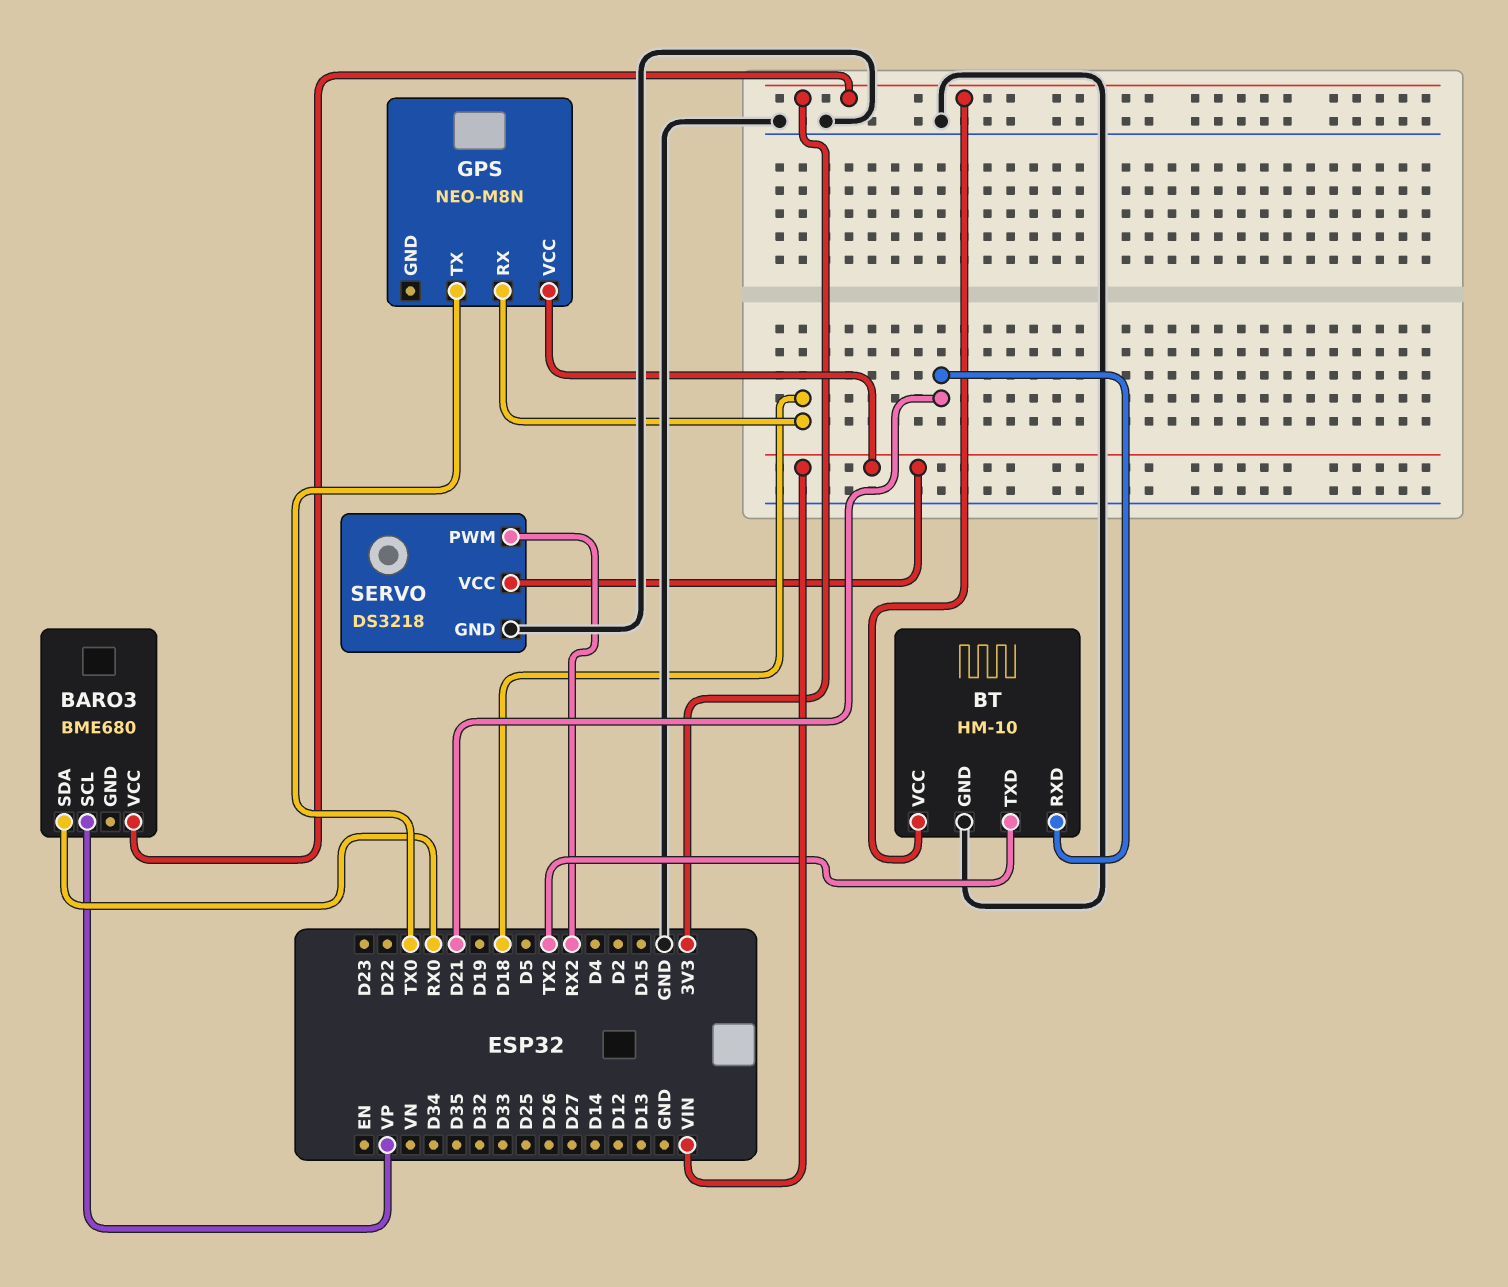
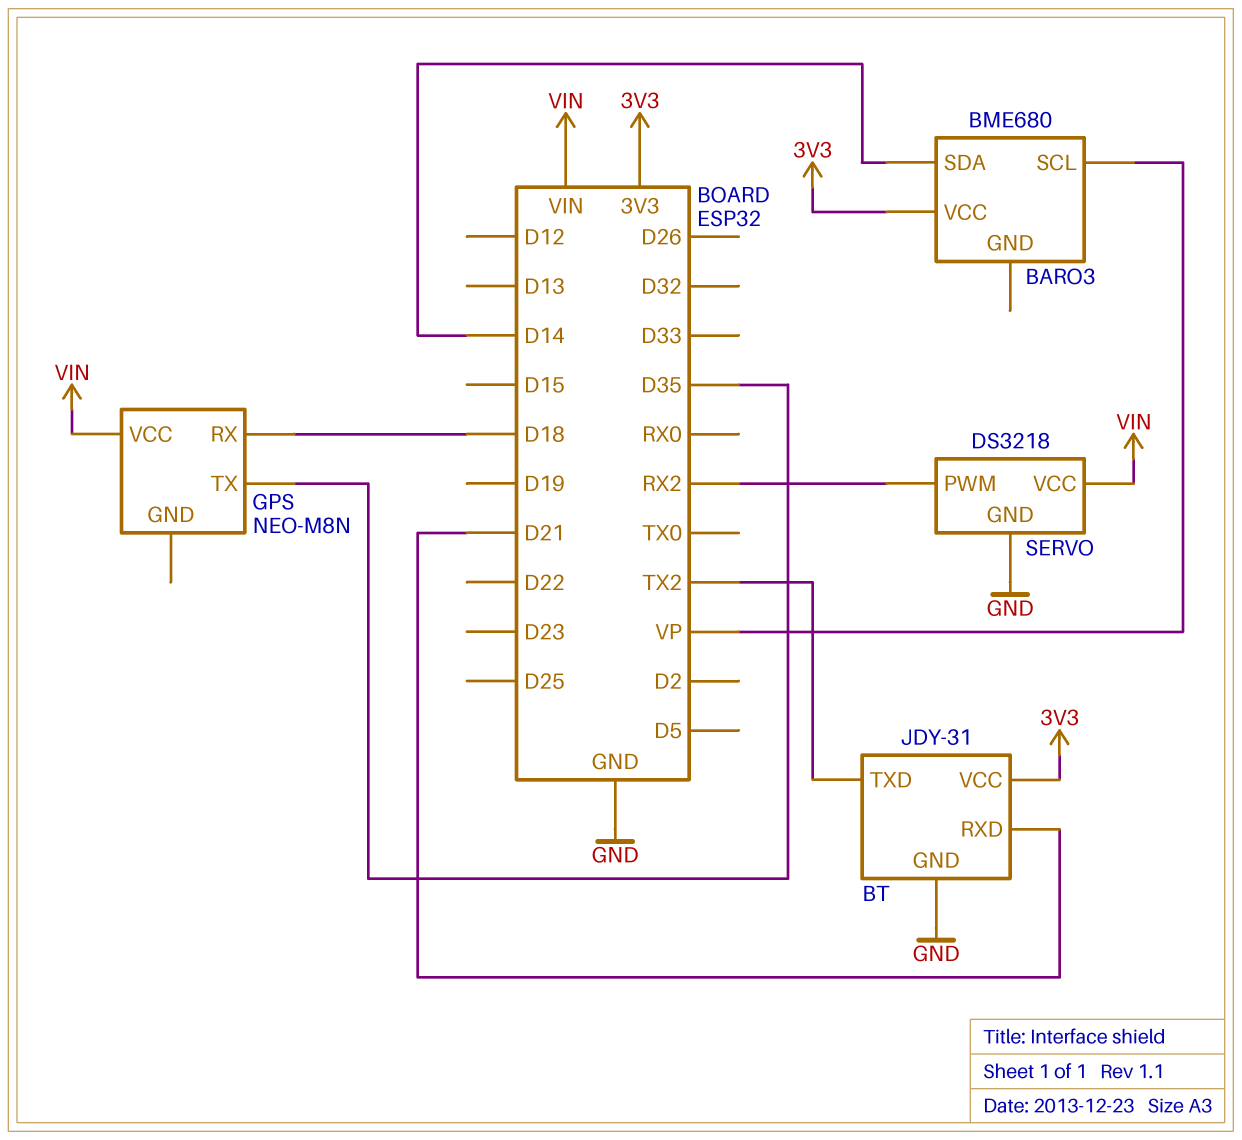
BARO3 pin SDA: RX0 -> D14
BT: HM-10 -> JDY-31
GPS pin TX: TX0 -> D35

